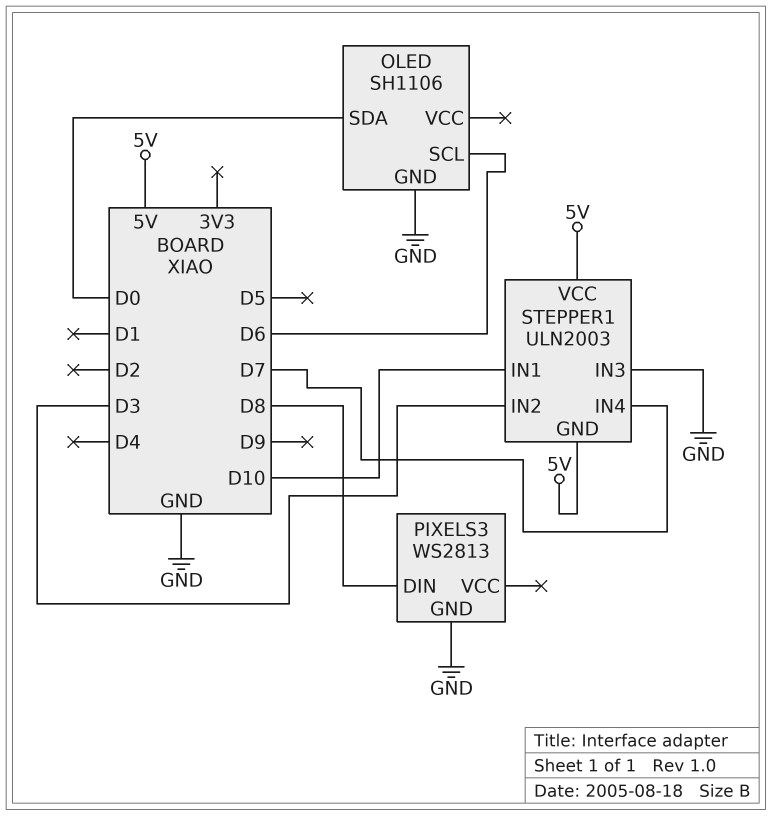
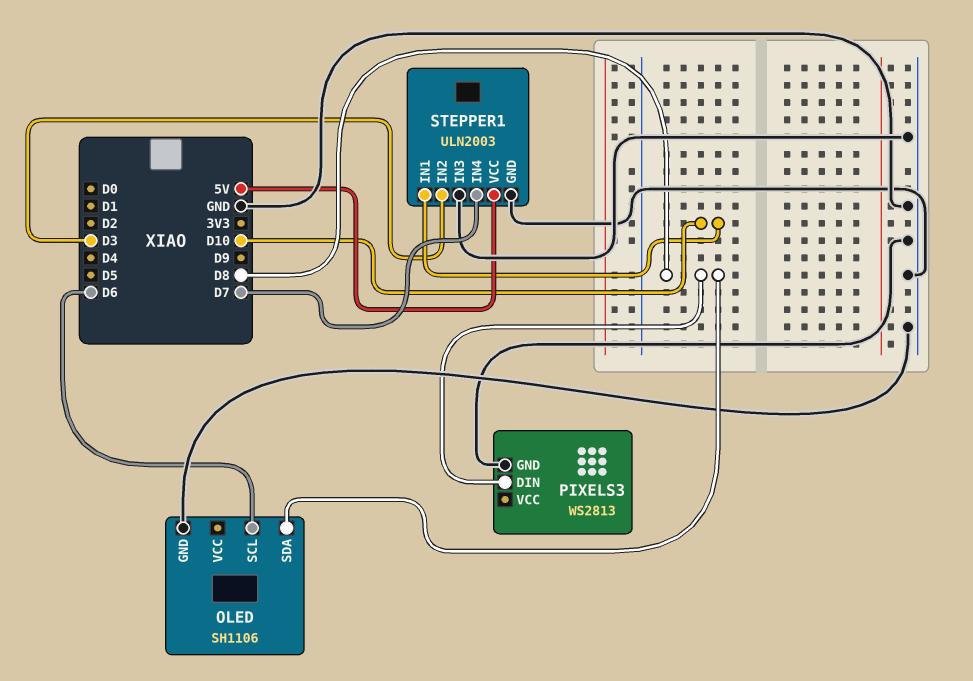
OLED pin SDA: D0 -> D8
STEPPER1 pin GND: 5V -> GND

